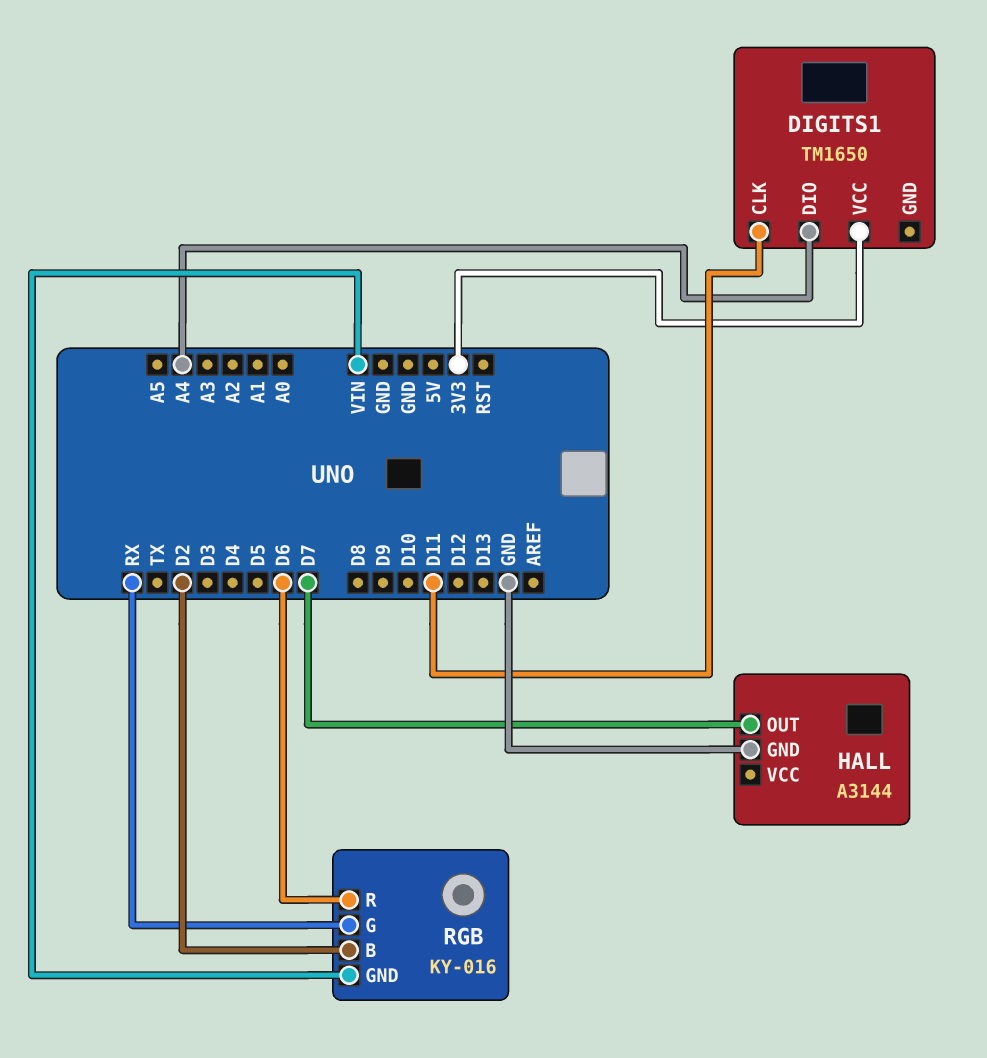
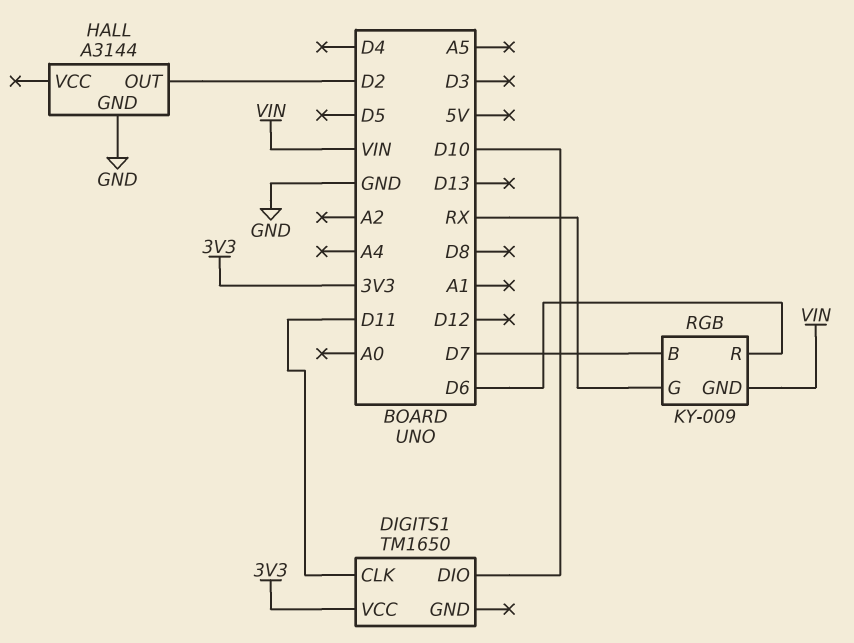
DIGITS1 pin DIO: A4 -> D10
HALL pin OUT: D7 -> D2
RGB: KY-016 -> KY-009
RGB pin B: D2 -> D7

